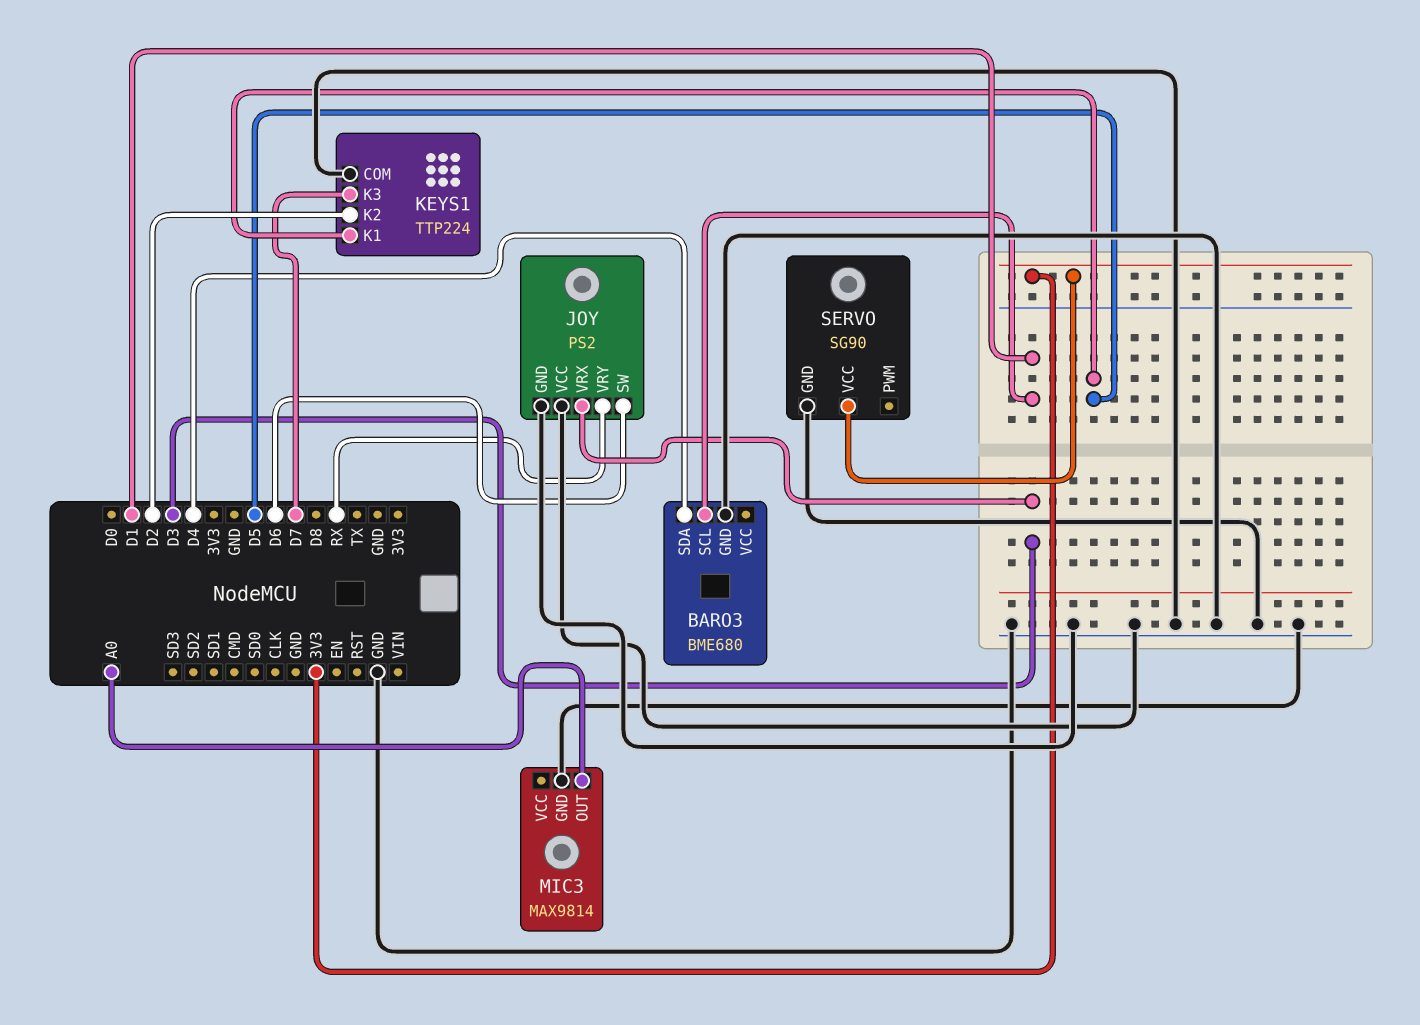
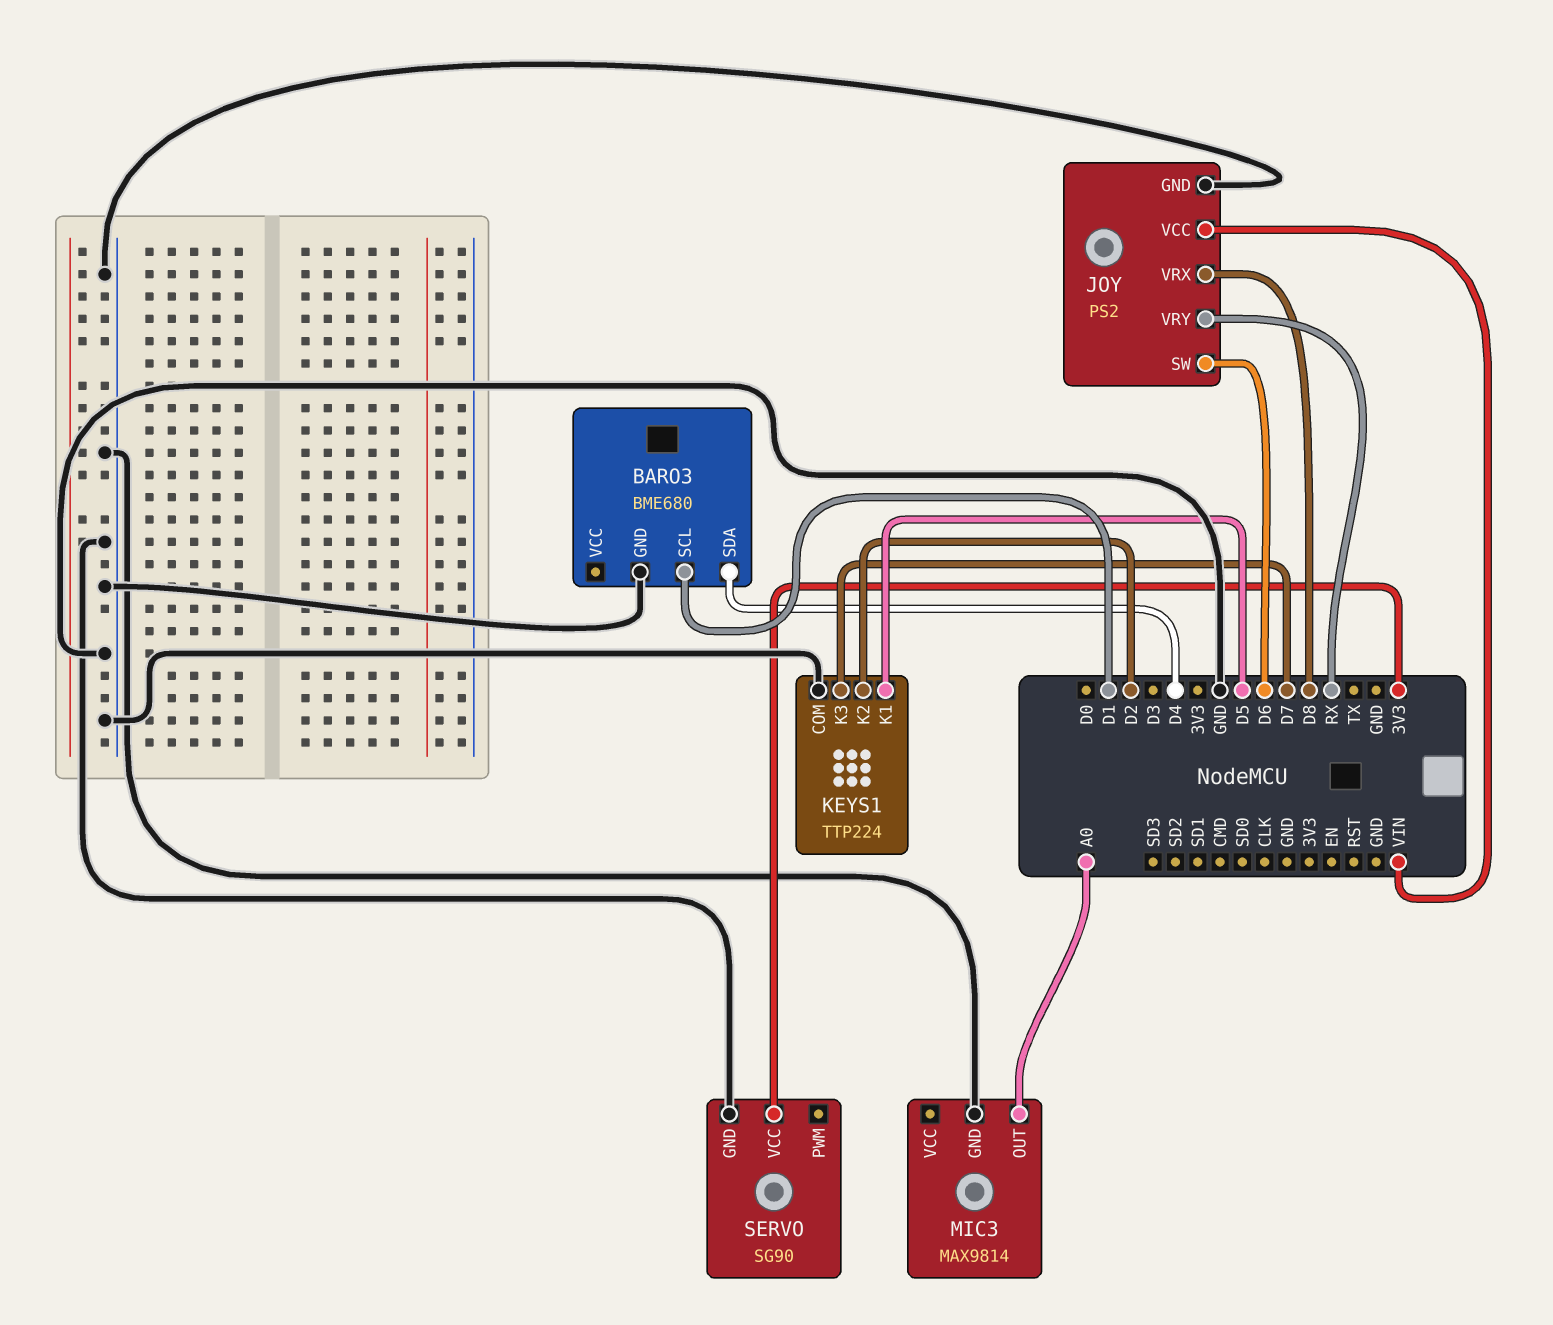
JOY pin VCC: GND -> VIN
JOY pin VRX: D3 -> D8

